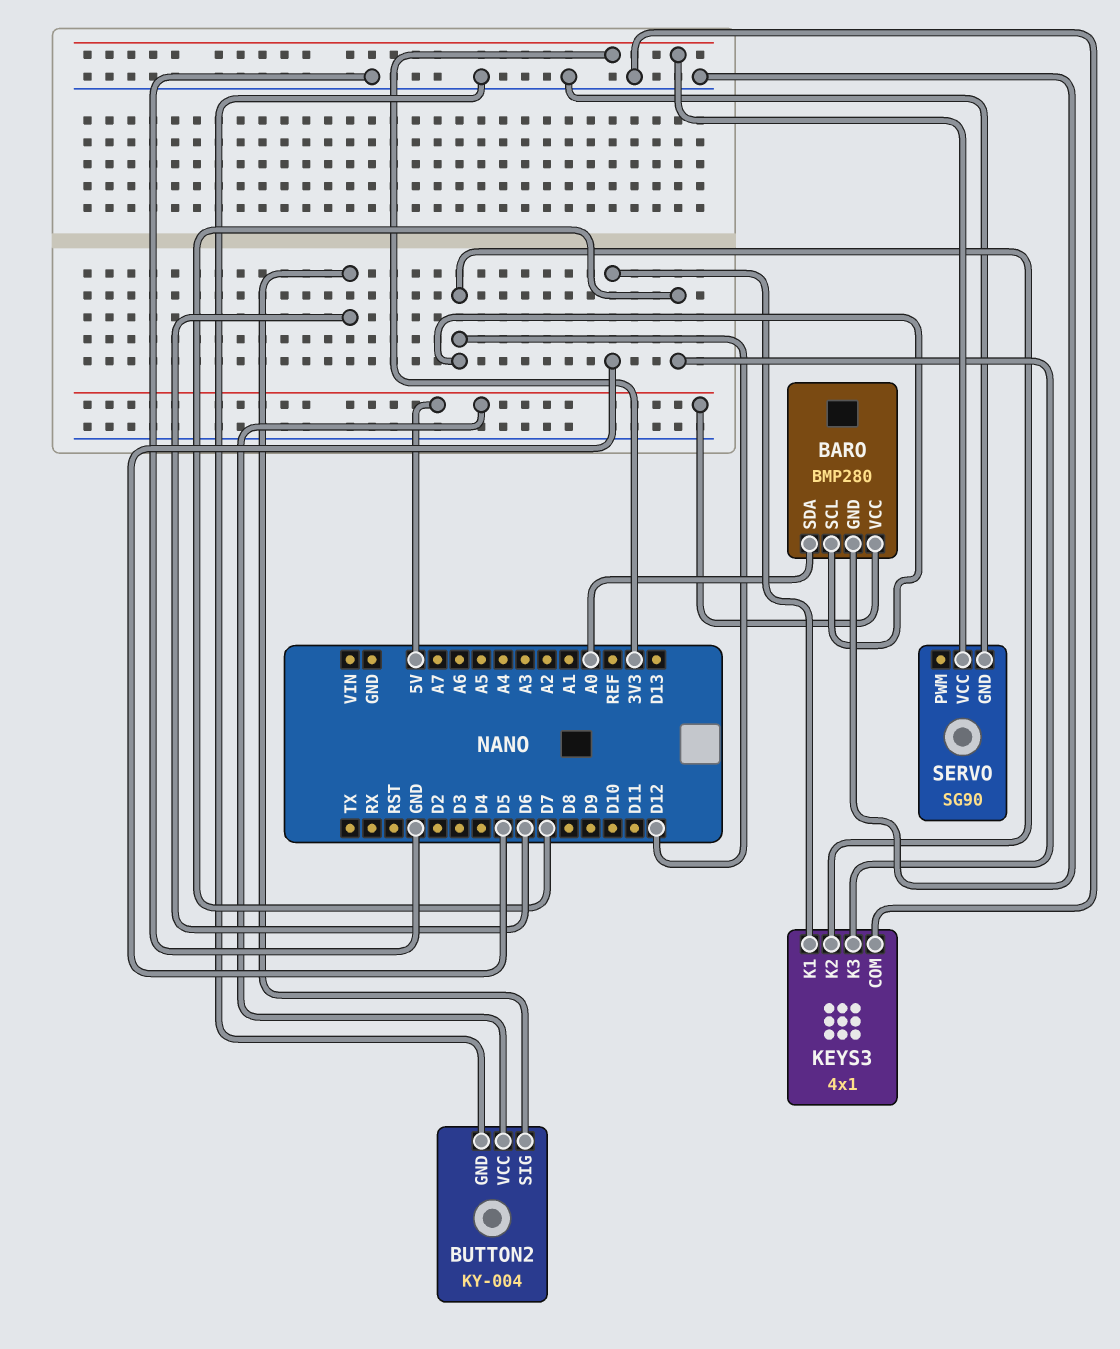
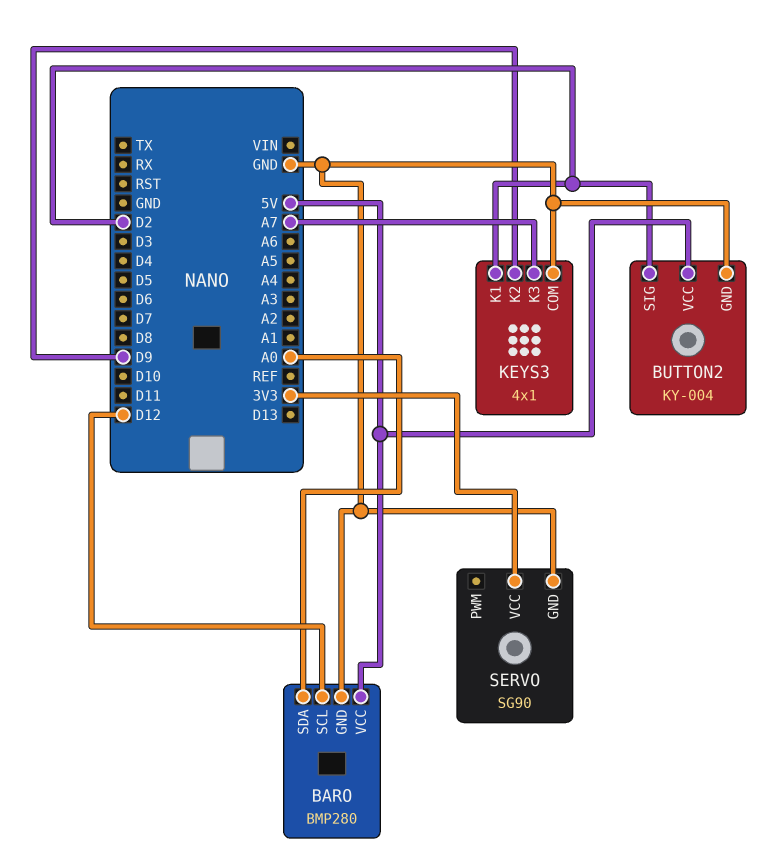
BUTTON2 pin SIG: D6 -> D2
KEYS3 pin K1: D5 -> D2
KEYS3 pin K2: D12 -> D9
KEYS3 pin K3: D7 -> A7

